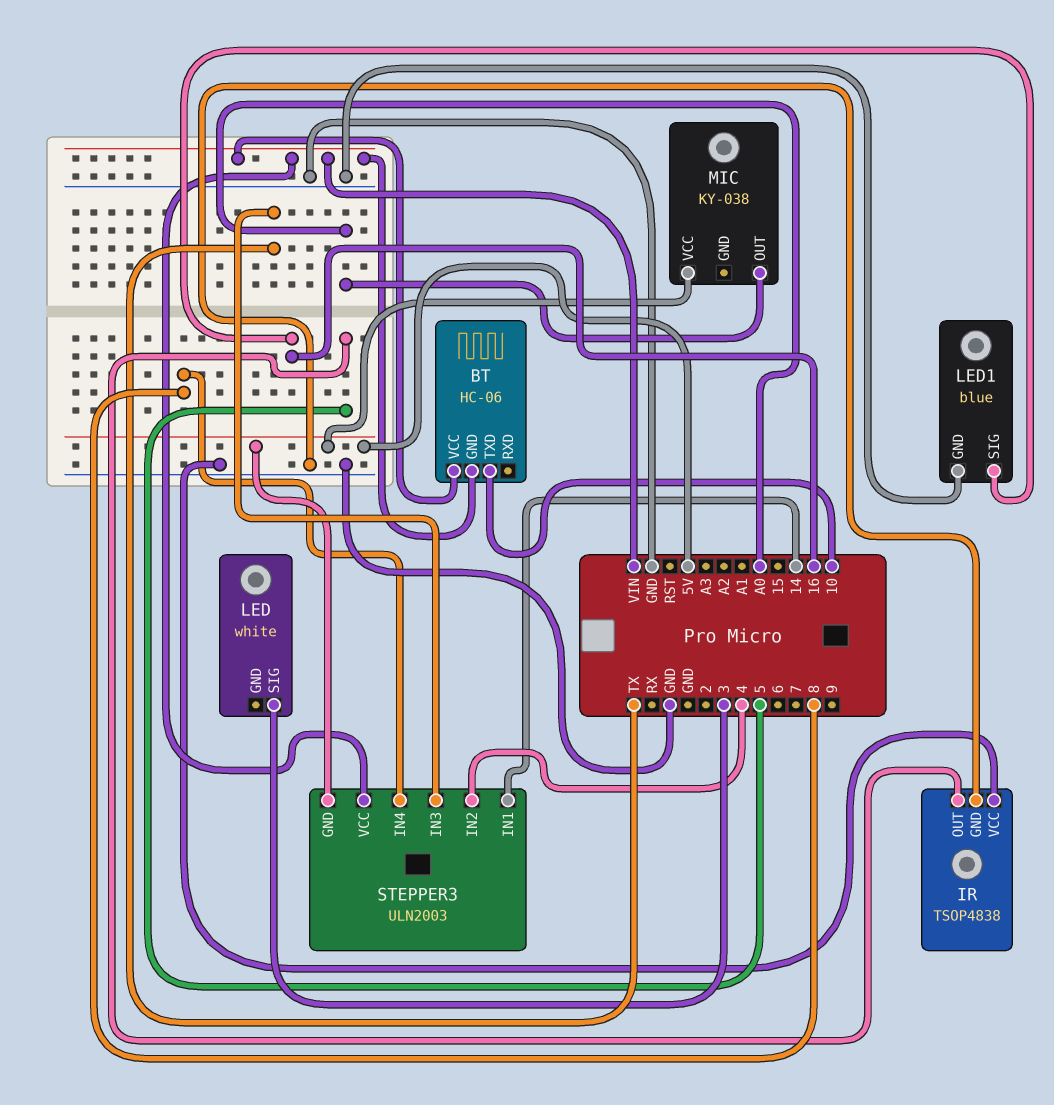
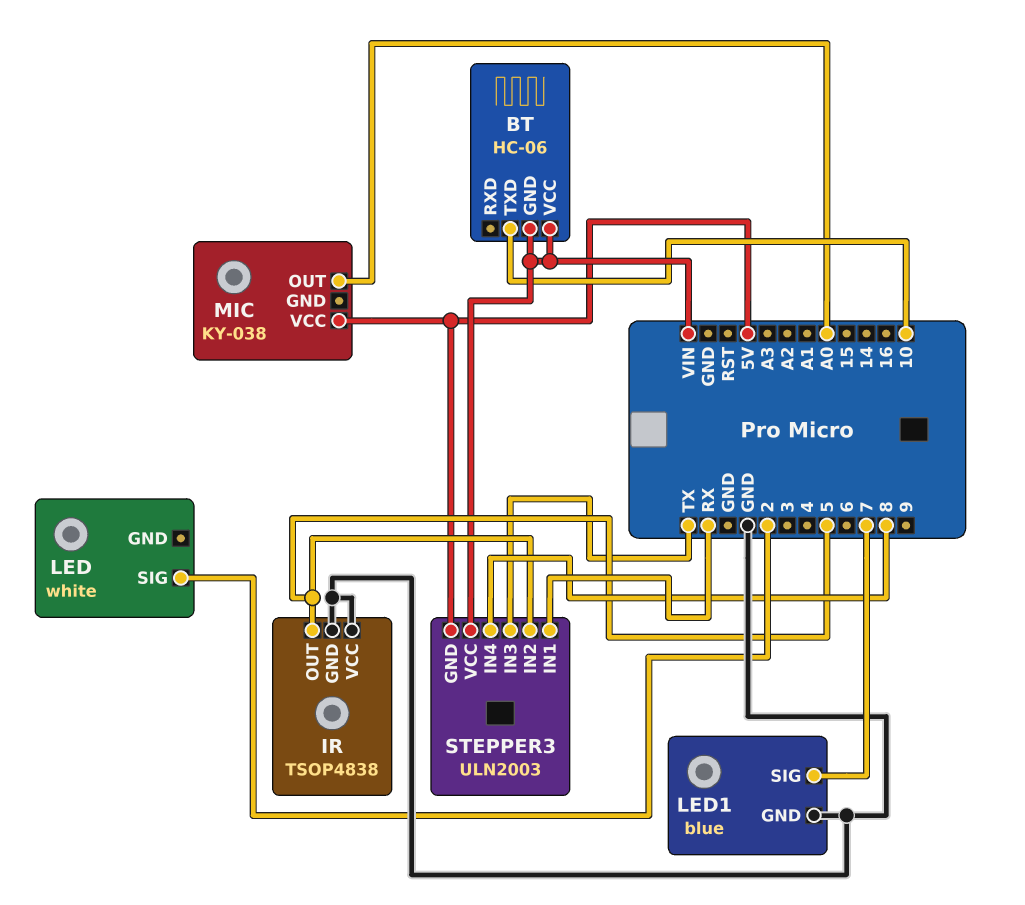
LED pin SIG: 3 -> 2
LED1 pin SIG: 16 -> 7
STEPPER3 pin IN1: 14 -> RX
STEPPER3 pin IN2: 4 -> 5

